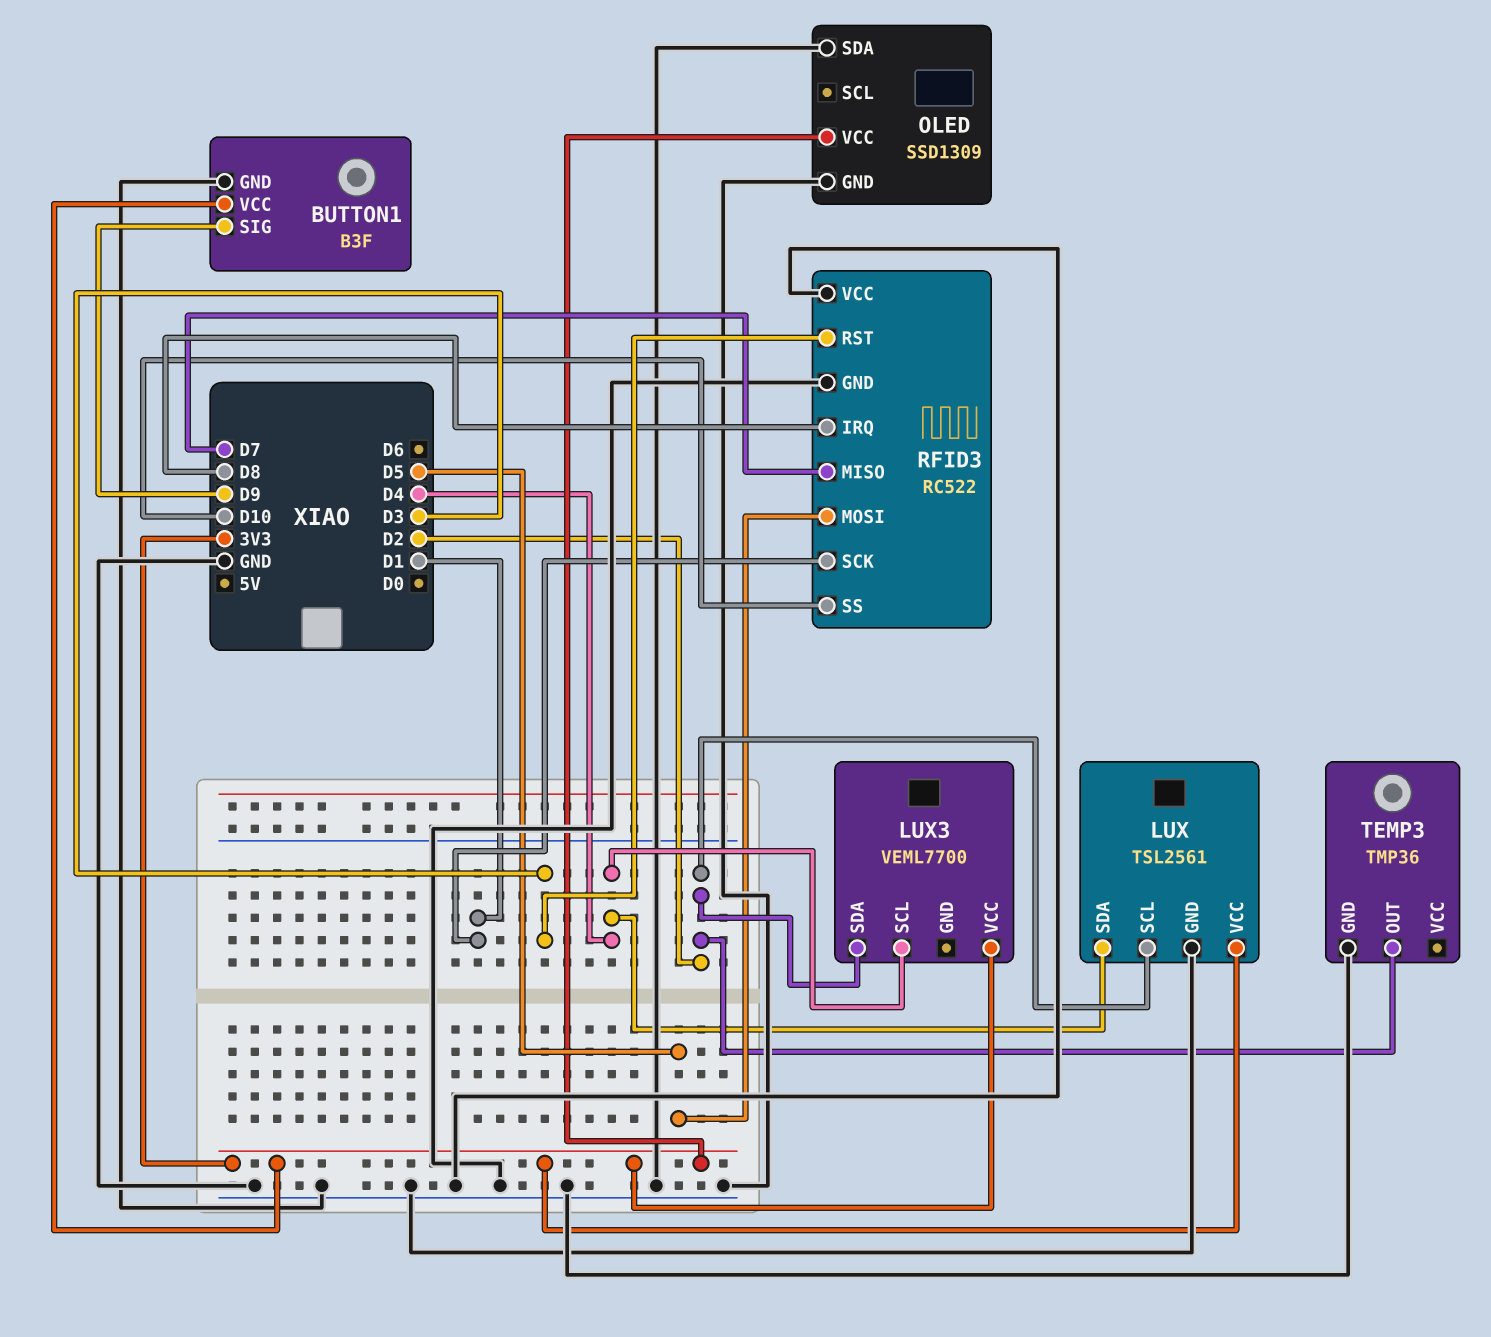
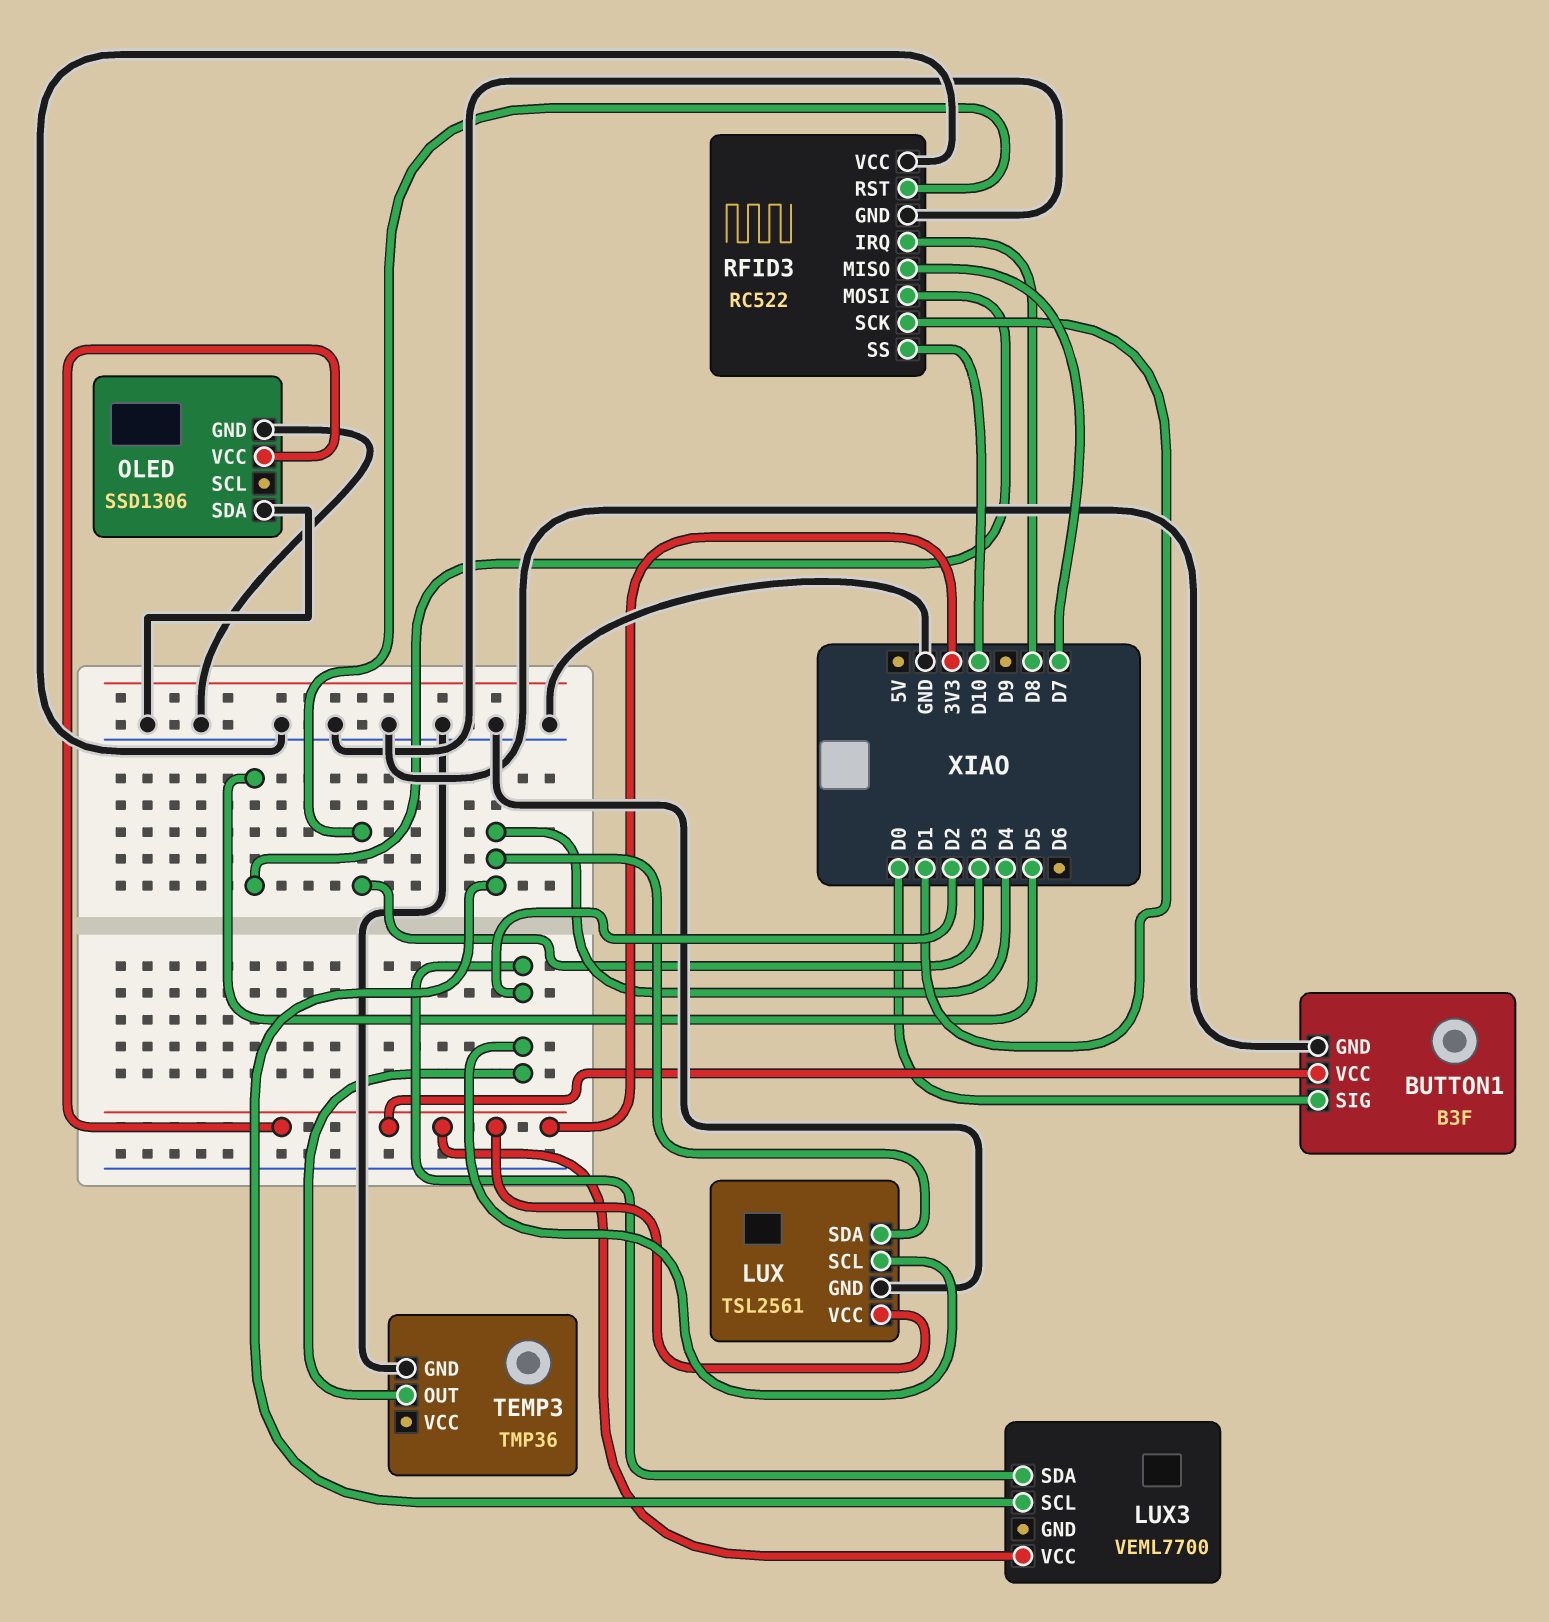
BUTTON1 pin SIG: D9 -> D0
OLED: SSD1309 -> SSD1306

